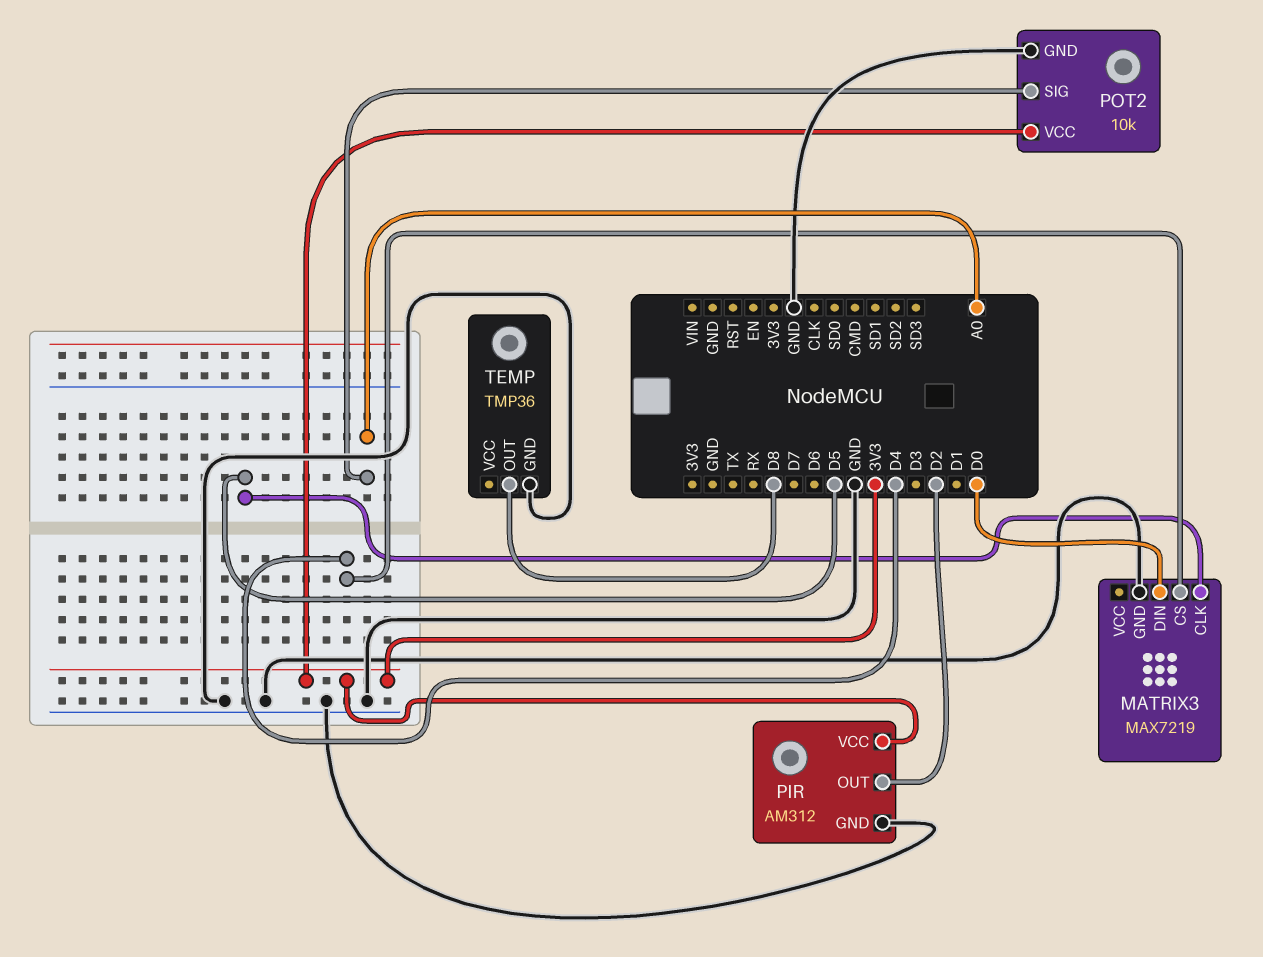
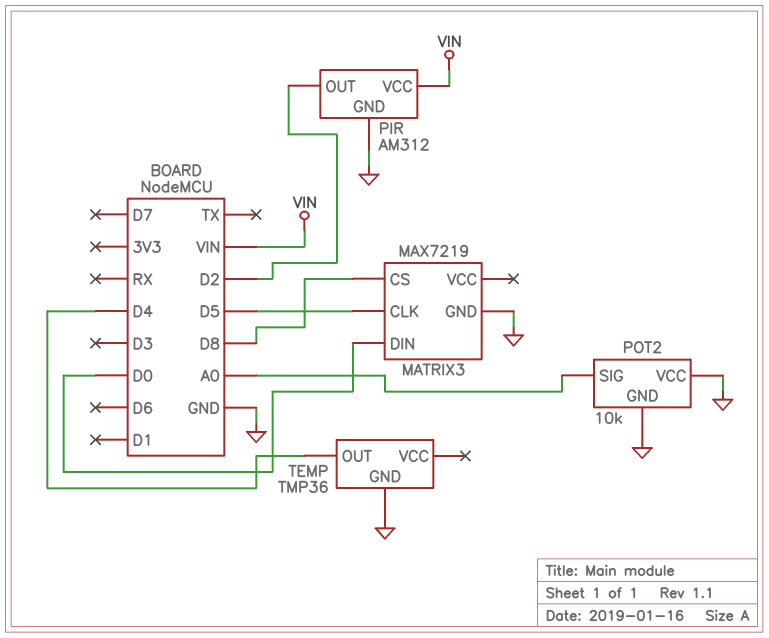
MATRIX3 pin CS: D4 -> D8
PIR pin VCC: 3V3 -> VIN
POT2 pin VCC: 3V3 -> GND
TEMP pin OUT: D8 -> D4

